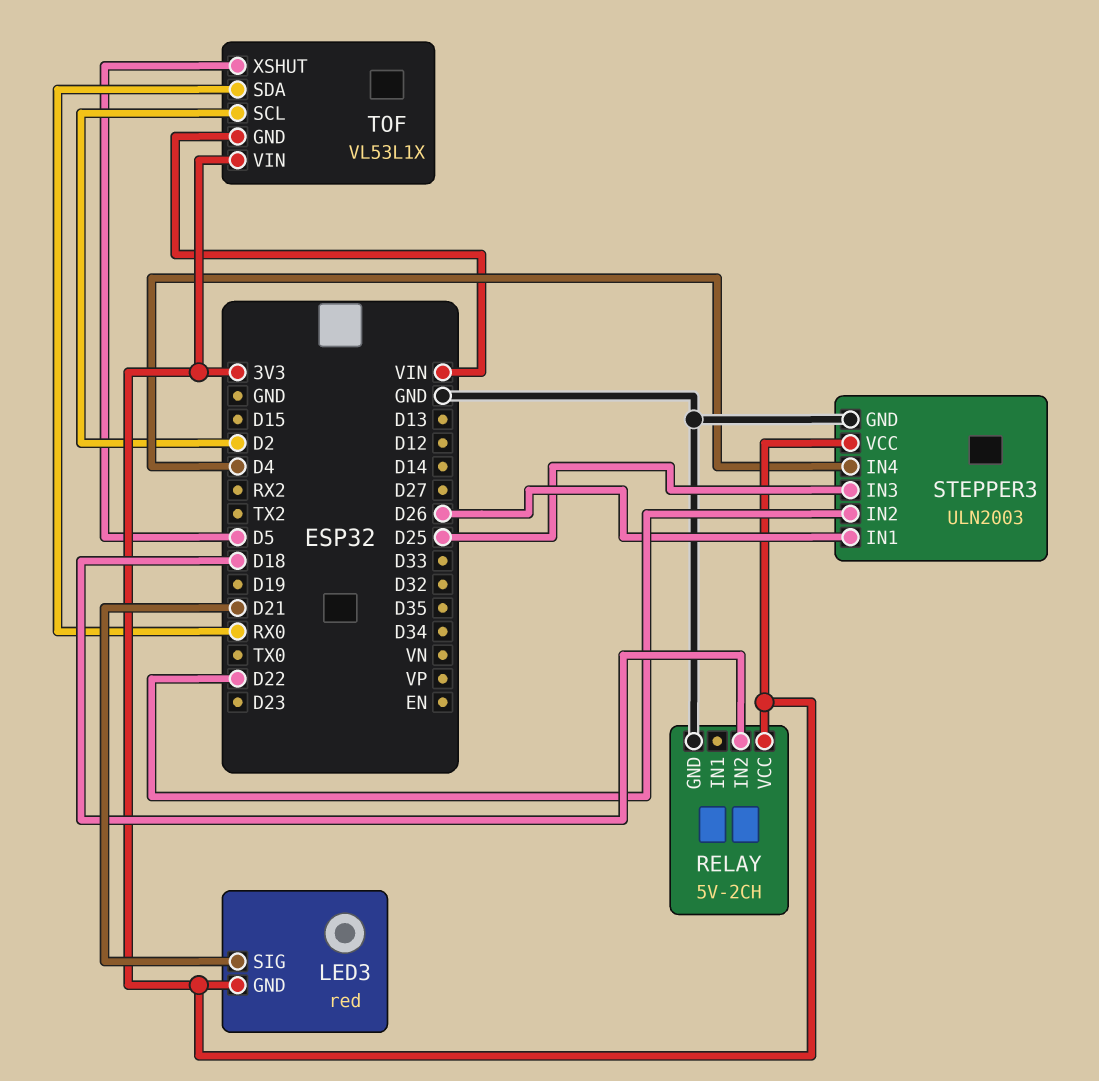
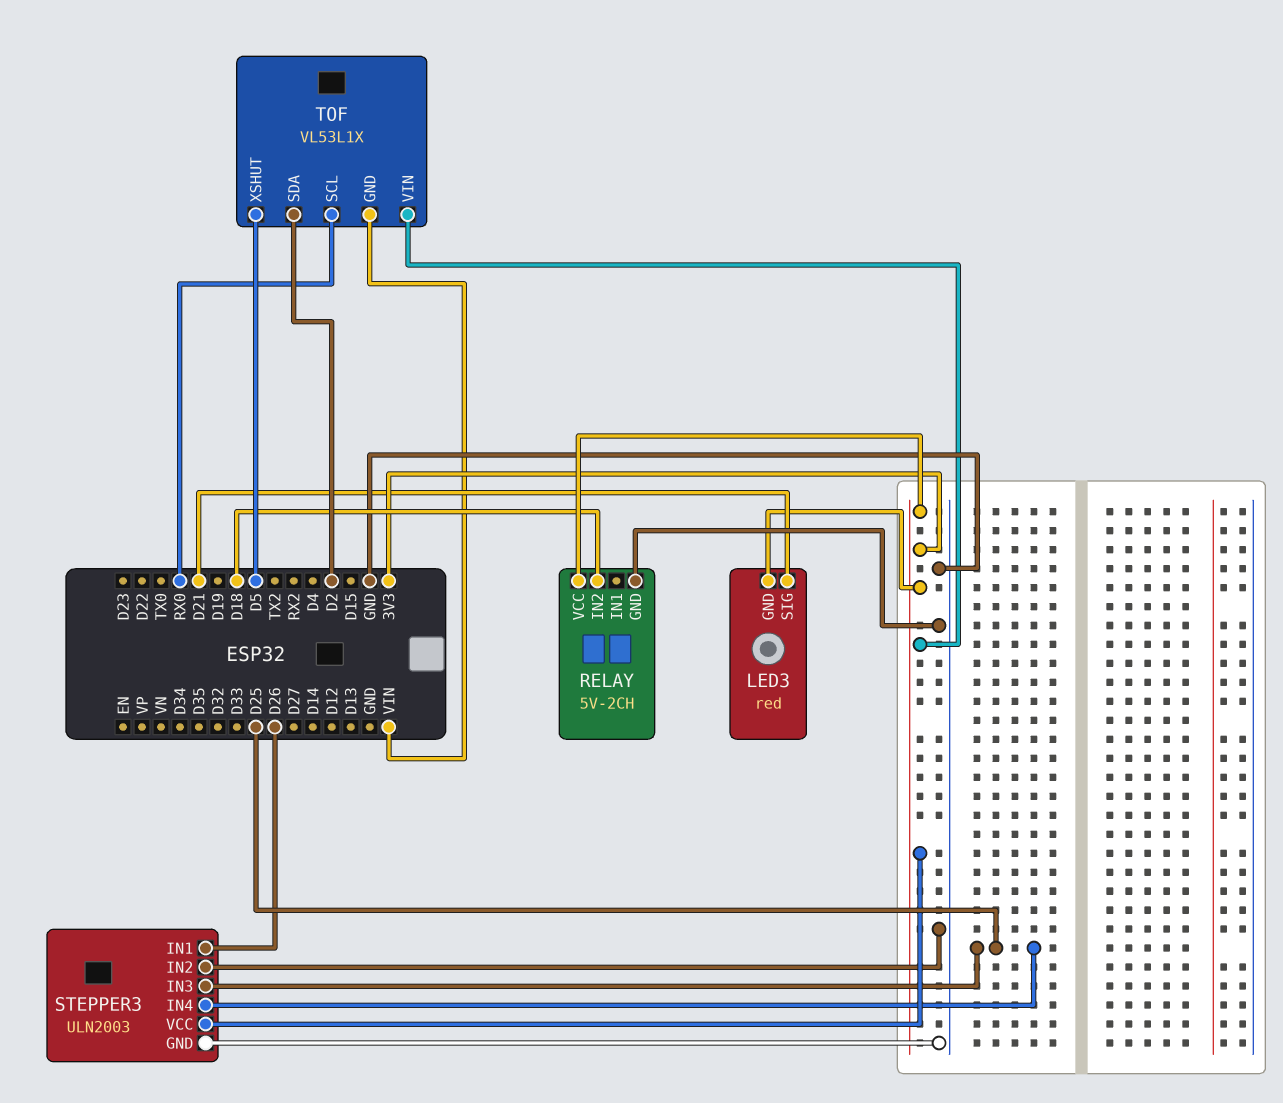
STEPPER3 pin IN2: D22 -> GND
STEPPER3 pin IN4: D4 -> D25
TOF pin SCL: D2 -> RX0
TOF pin SDA: RX0 -> D2

